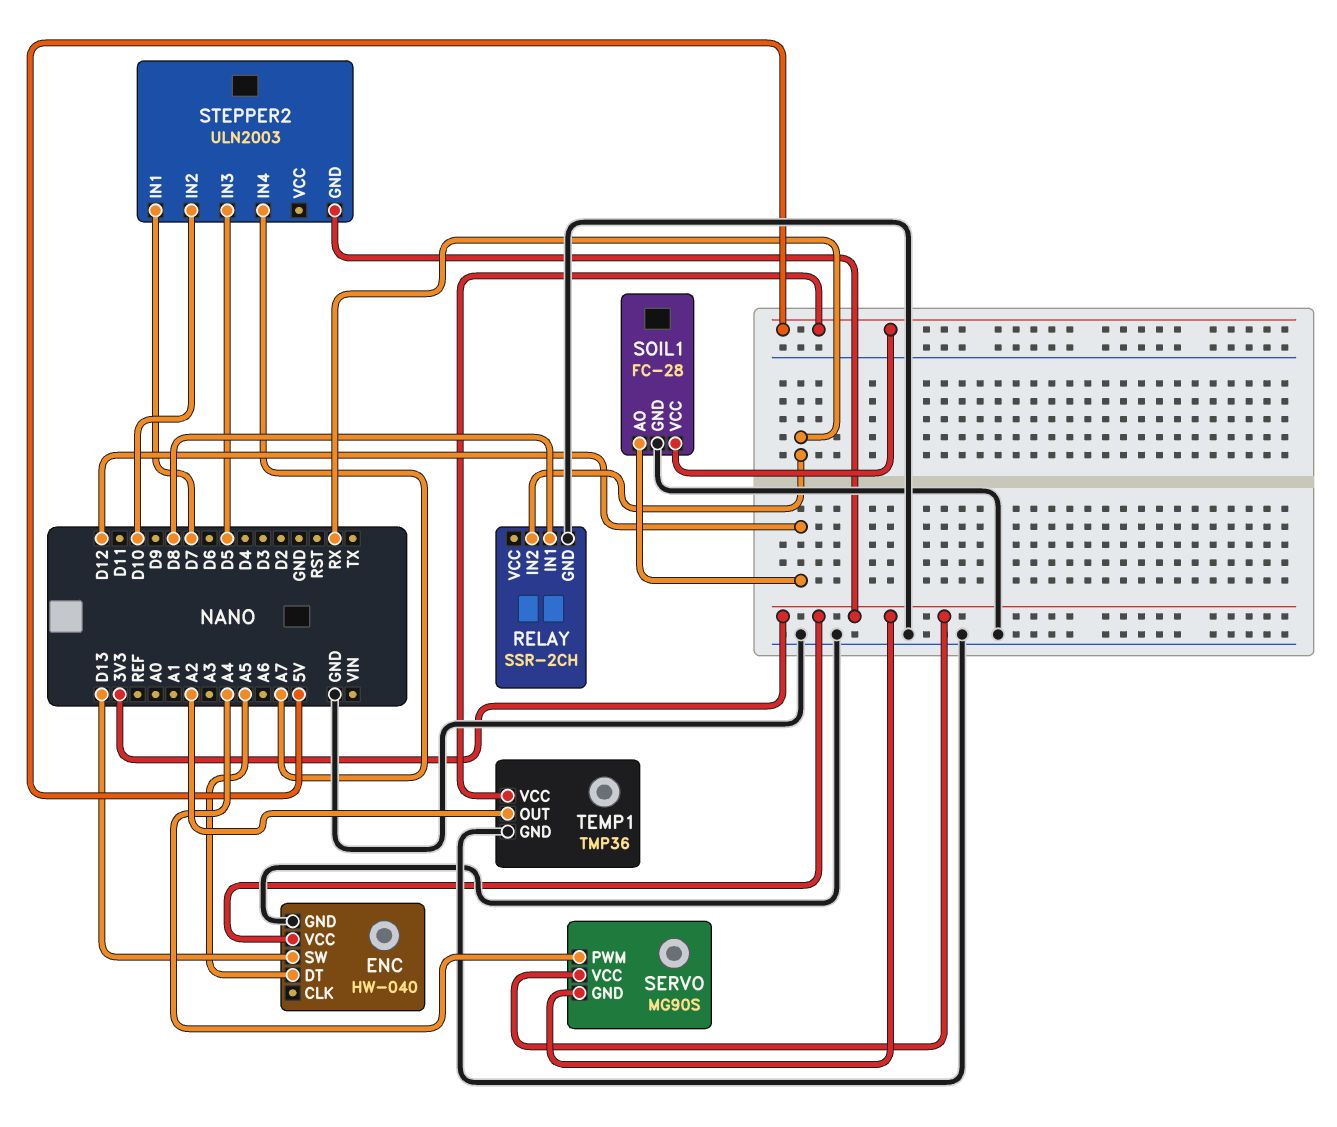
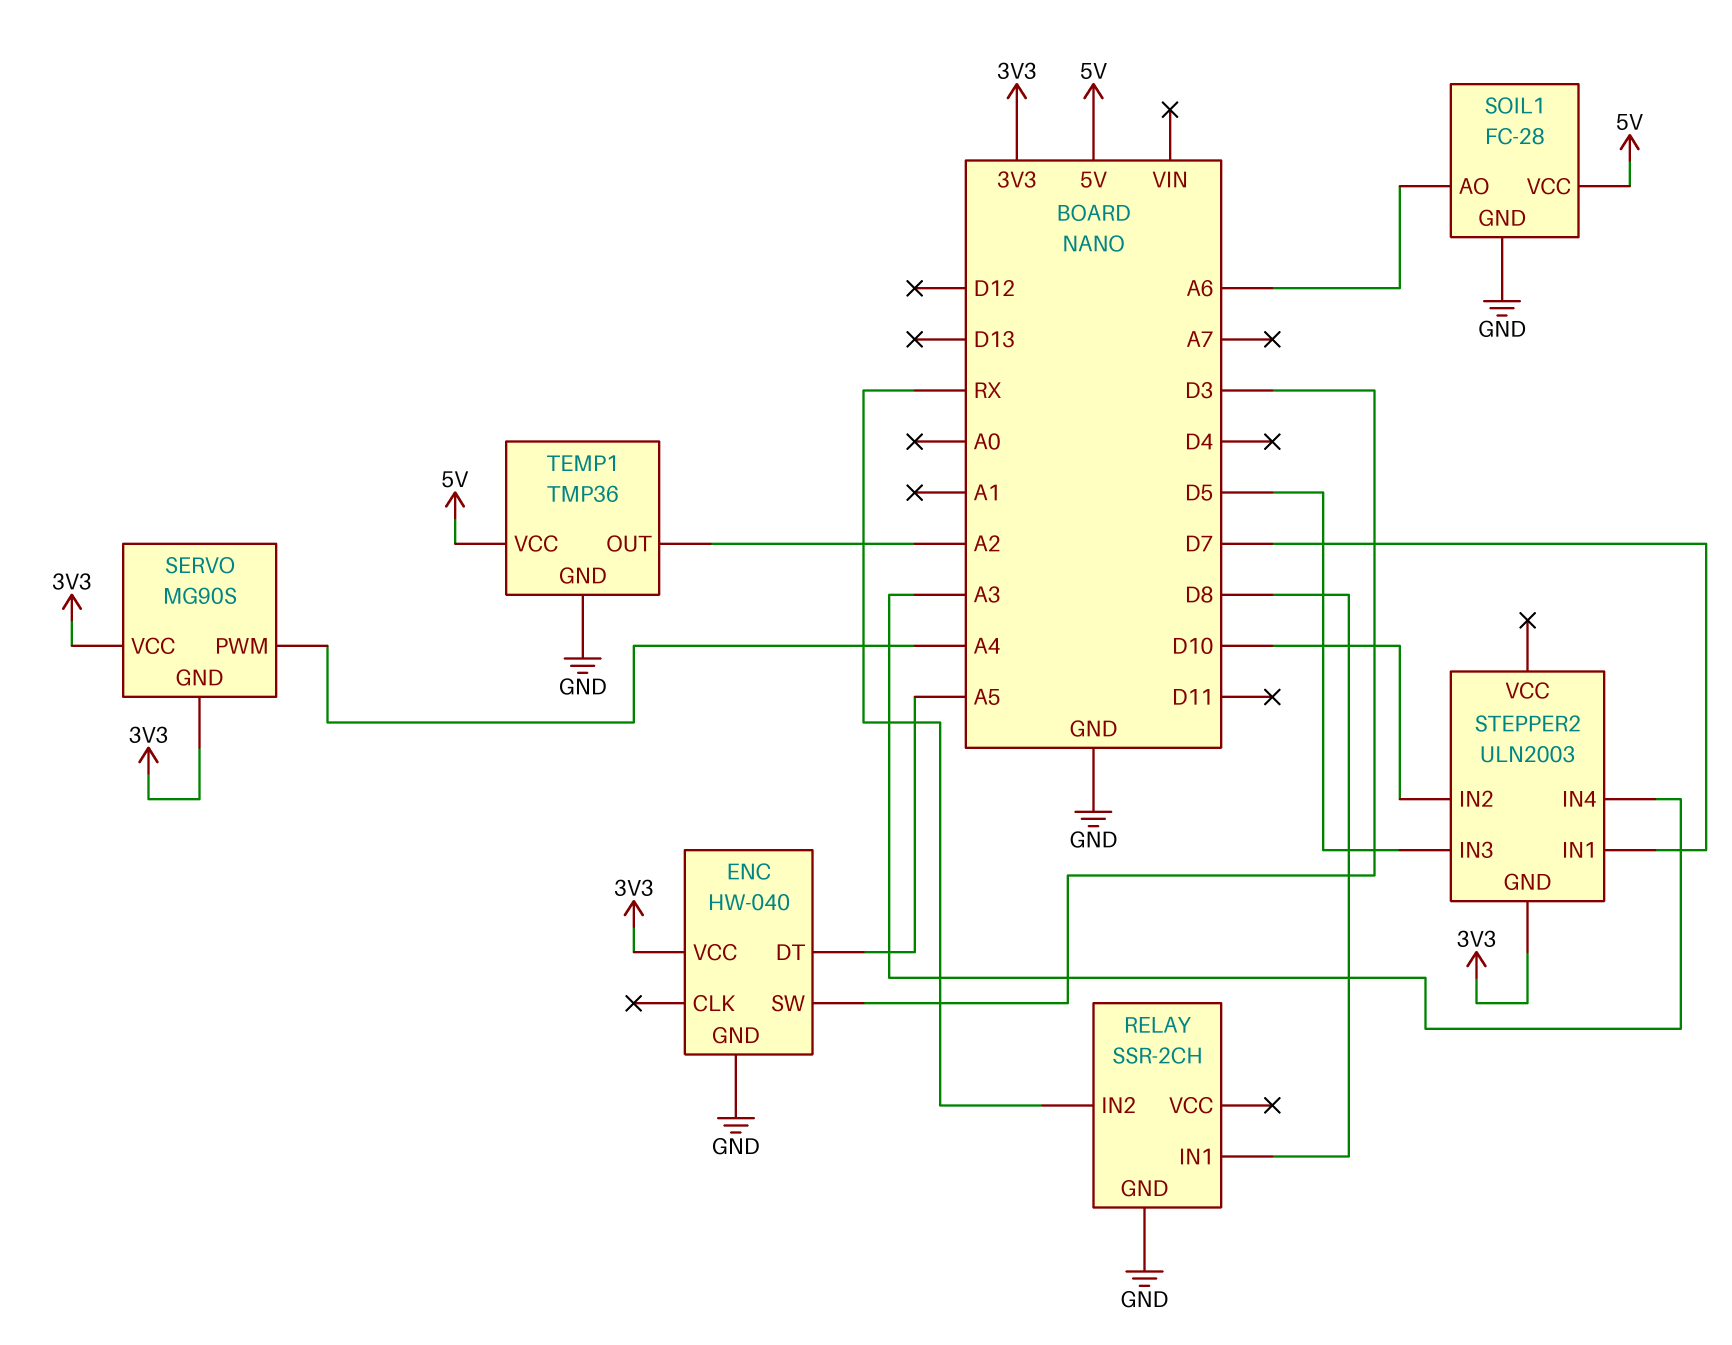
ENC pin SW: D13 -> D3
SOIL1 pin AO: D12 -> A6
STEPPER2 pin IN4: A7 -> A3

